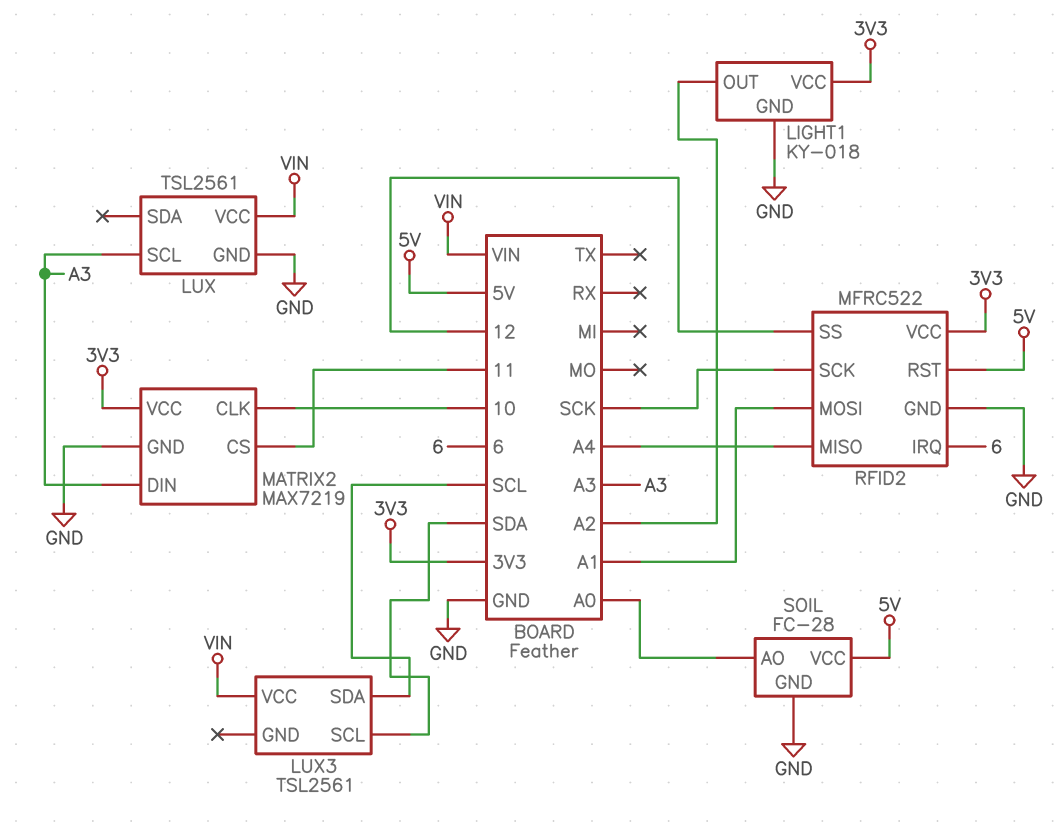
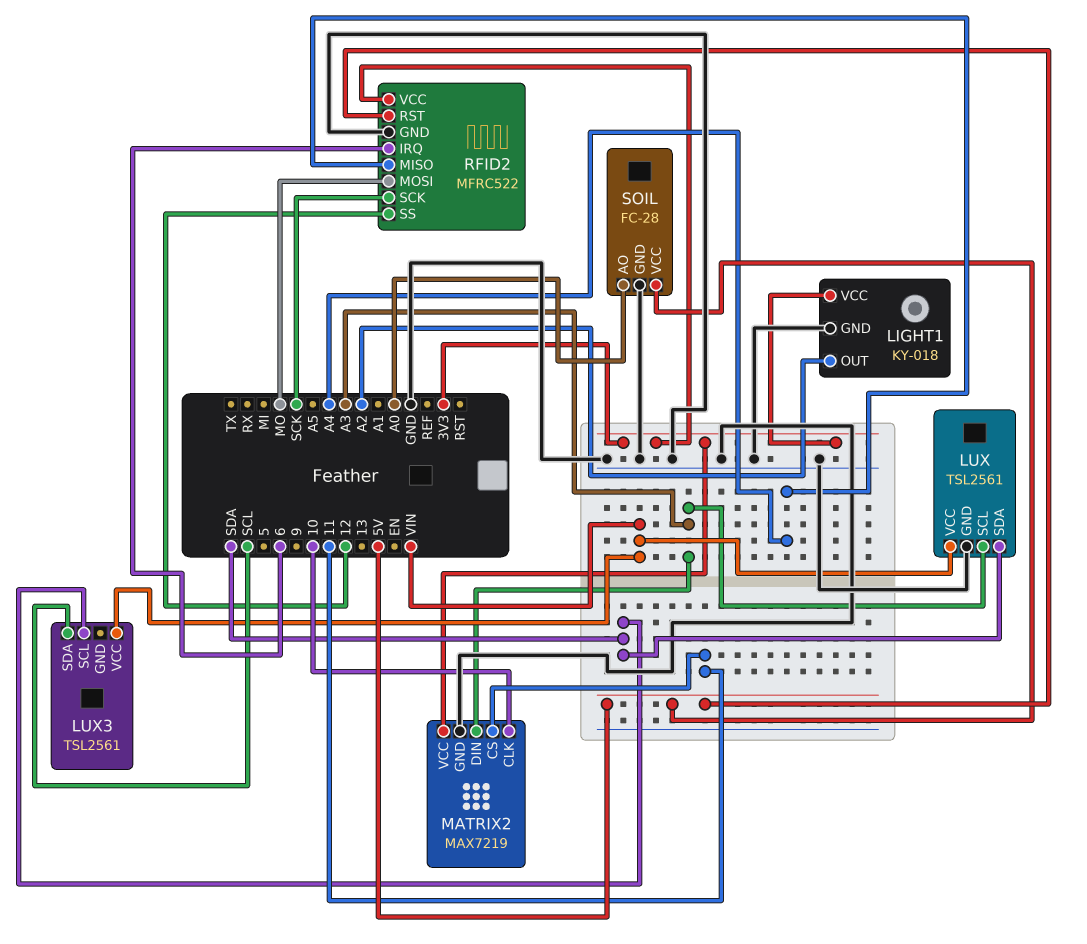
LUX pin SDA: none -> SDA
RFID2 pin MOSI: A1 -> MO

